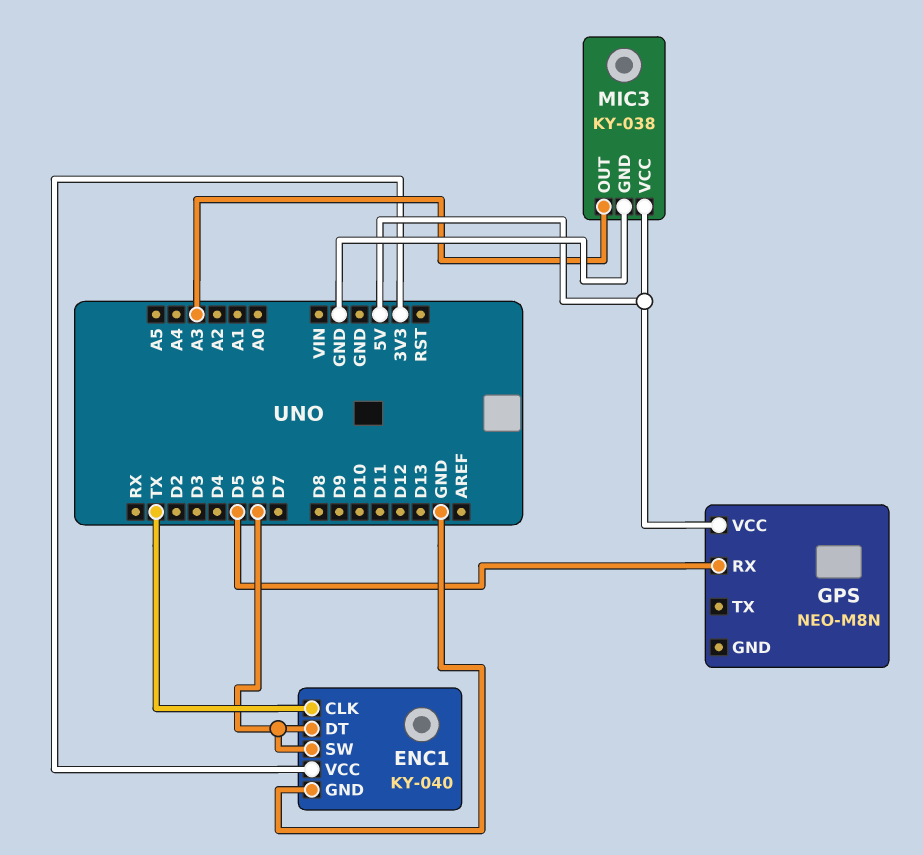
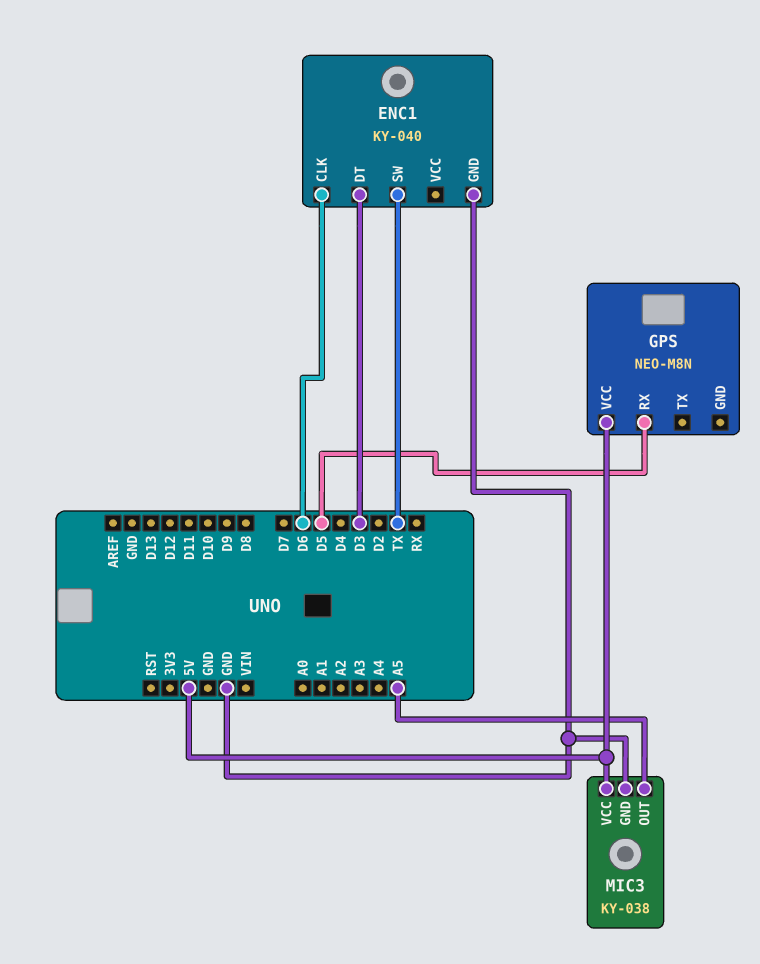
ENC1 pin CLK: TX -> D6
ENC1 pin DT: D6 -> D3
ENC1 pin SW: D6 -> TX
ENC1 pin VCC: 3V3 -> none
MIC3 pin OUT: A3 -> A5

